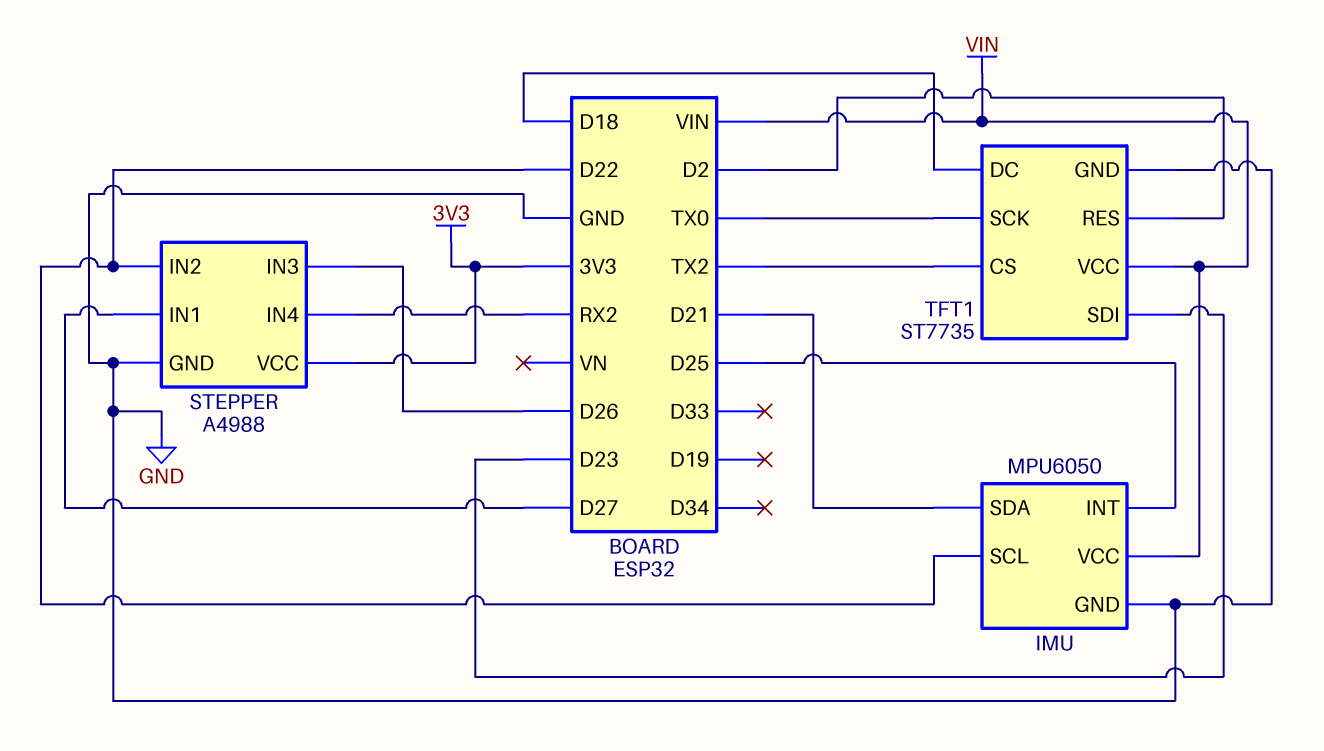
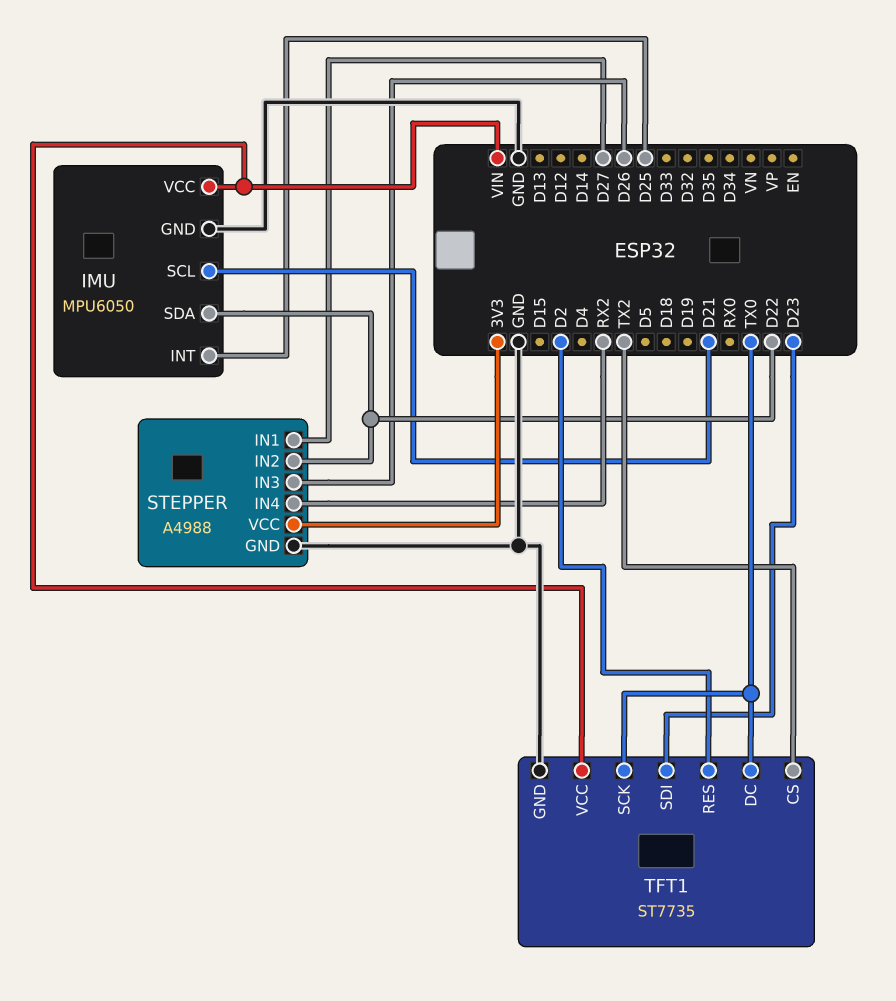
IMU pin SCL: D22 -> D21
IMU pin SDA: D21 -> D22
TFT1 pin DC: D18 -> TX0

